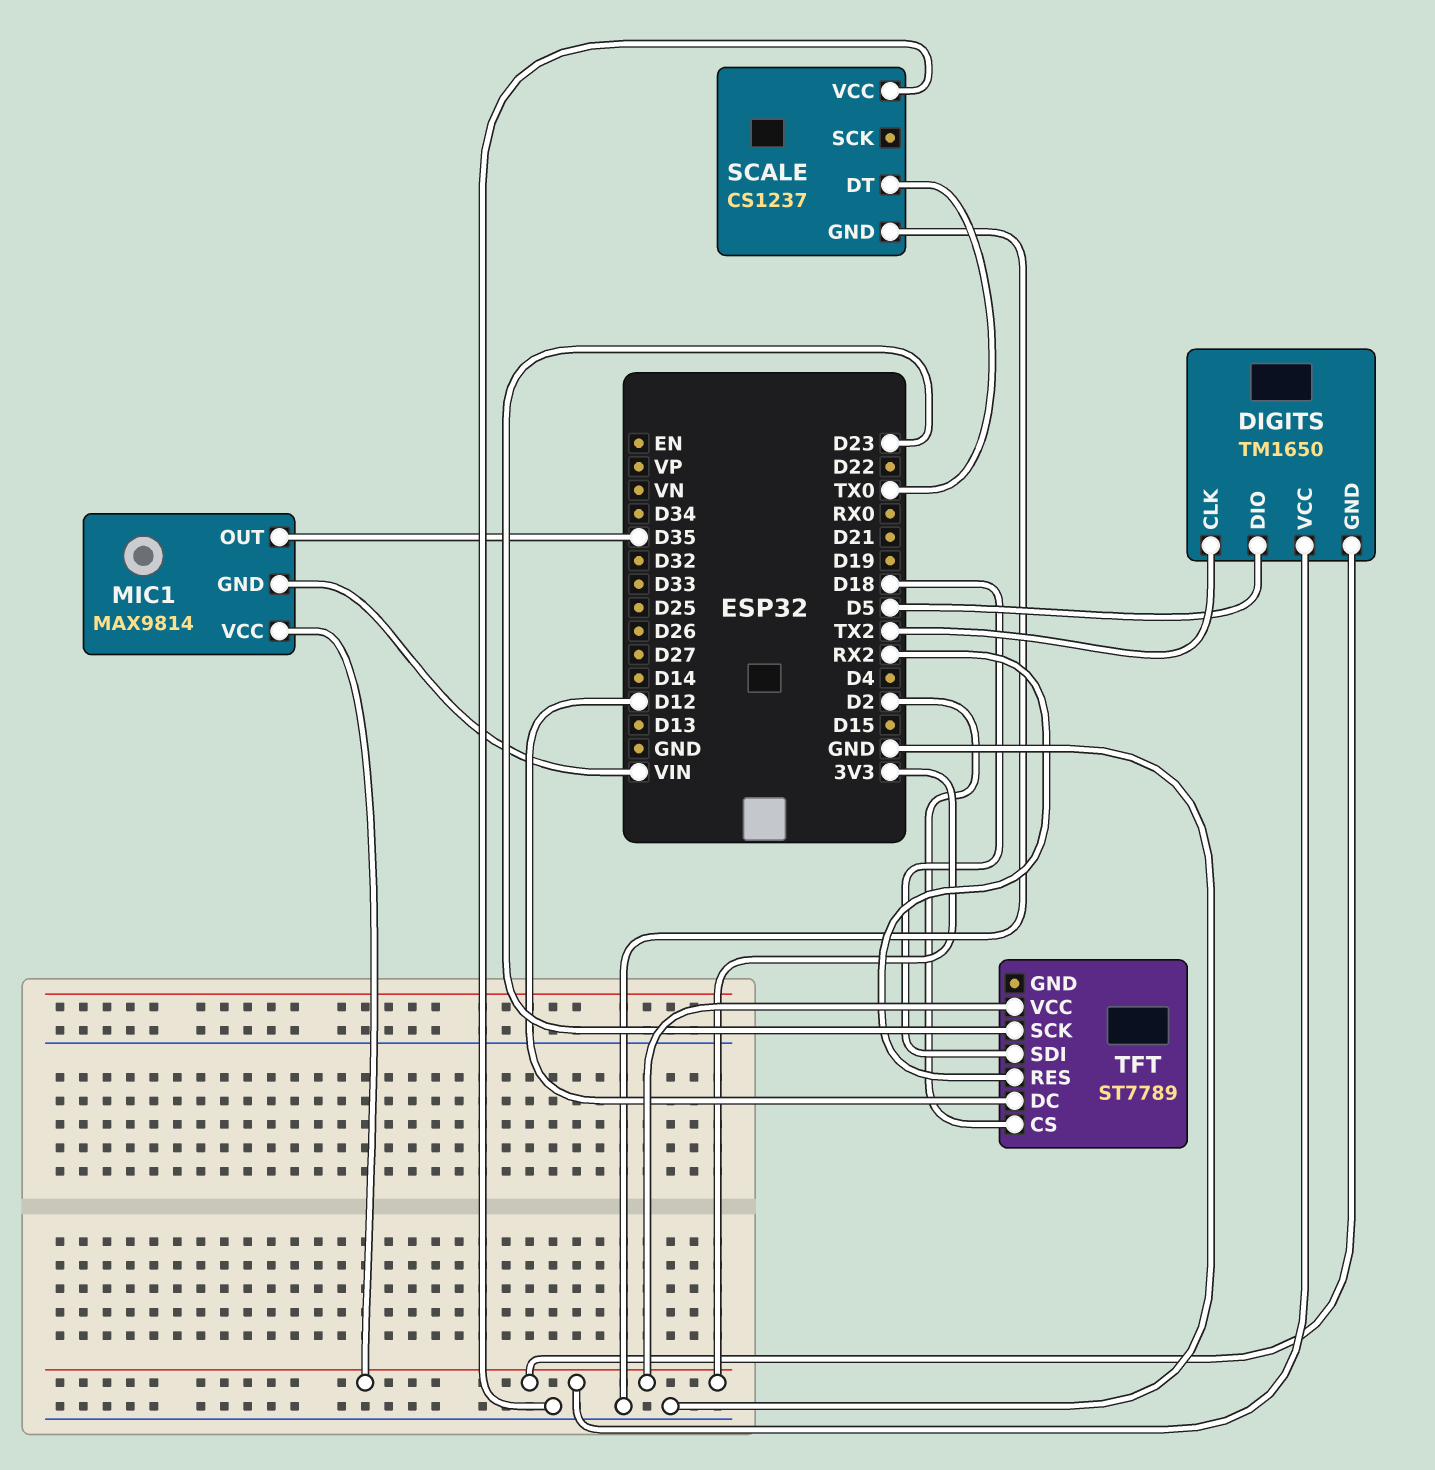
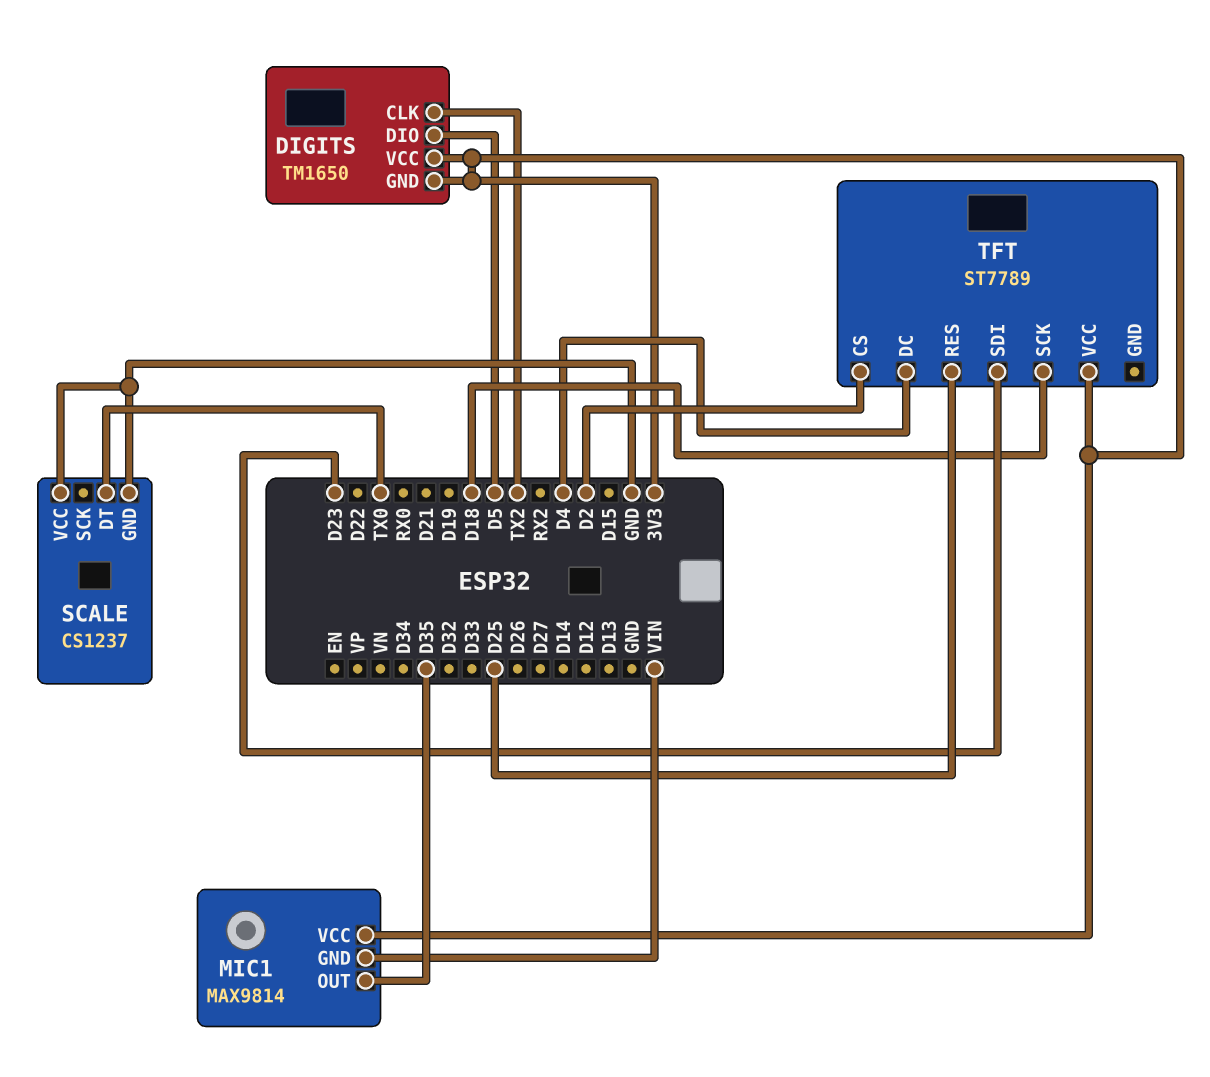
TFT pin DC: D12 -> D4
TFT pin RES: RX2 -> D25
TFT pin SCK: D23 -> D18
TFT pin SDI: D18 -> D23

